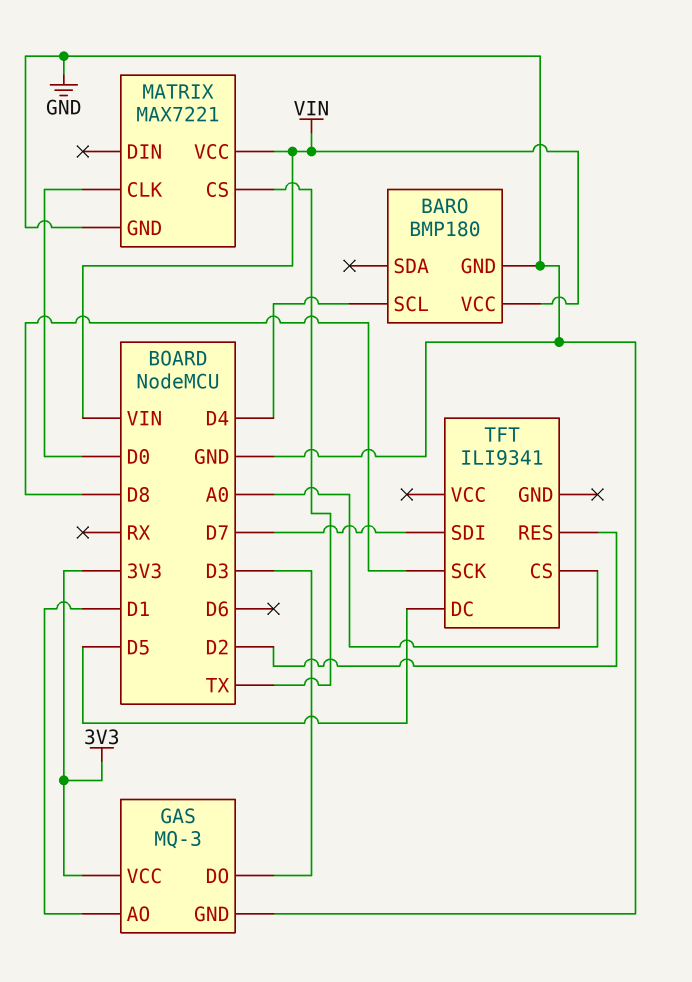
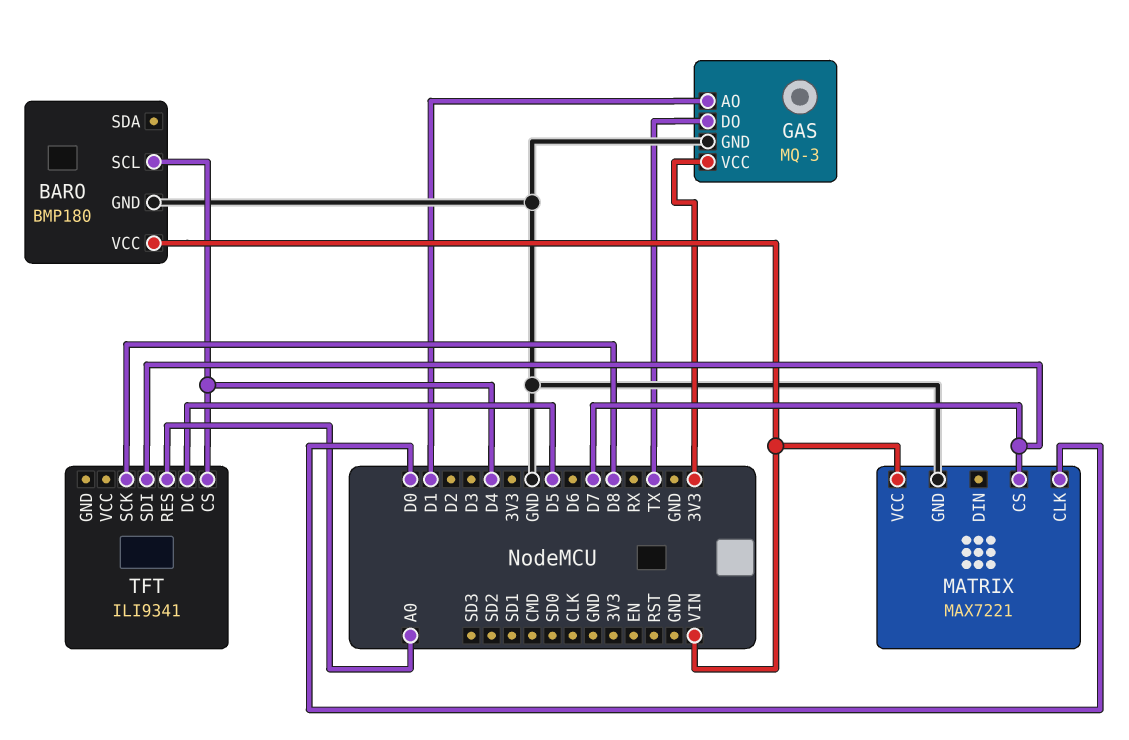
GAS pin DO: D3 -> TX
MATRIX pin CS: TX -> D7
TFT pin CS: A0 -> D4
TFT pin RES: D2 -> A0

